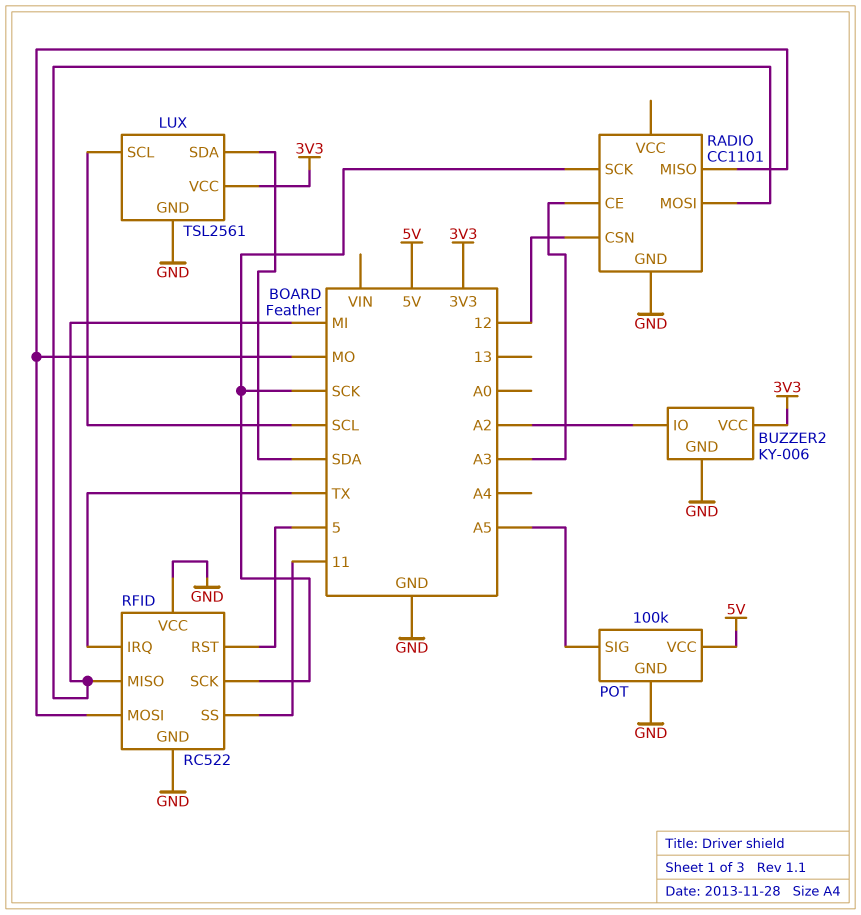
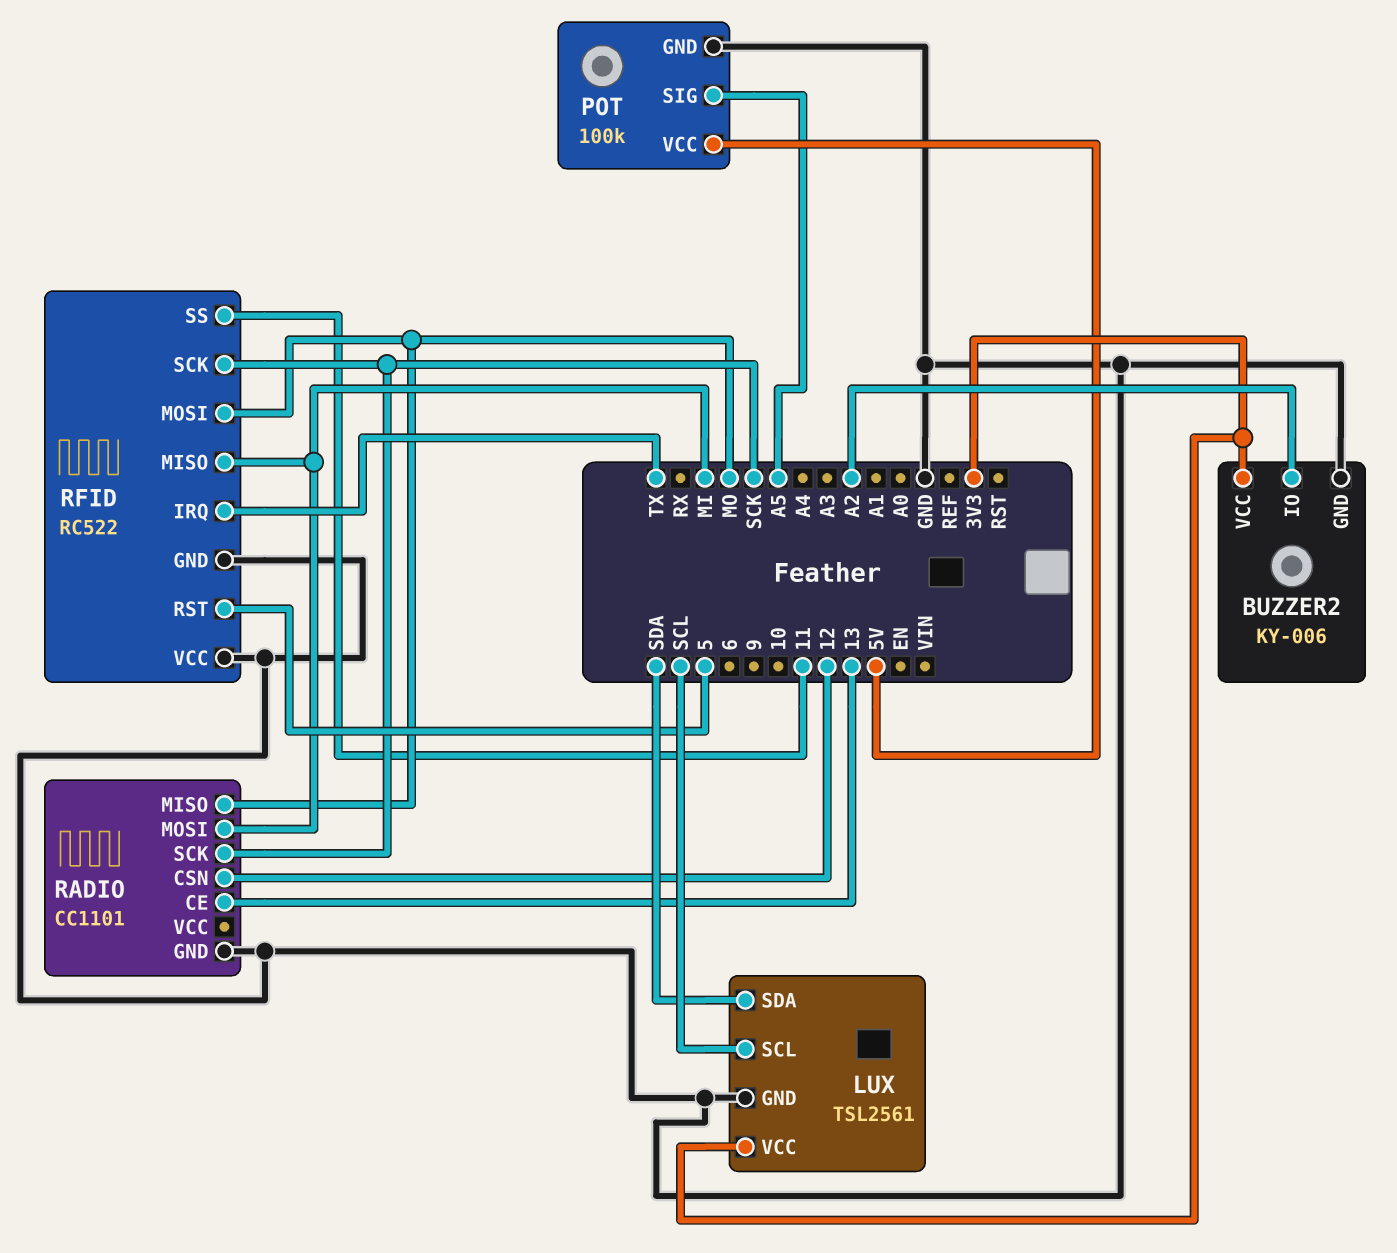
RADIO pin CE: A3 -> 13

